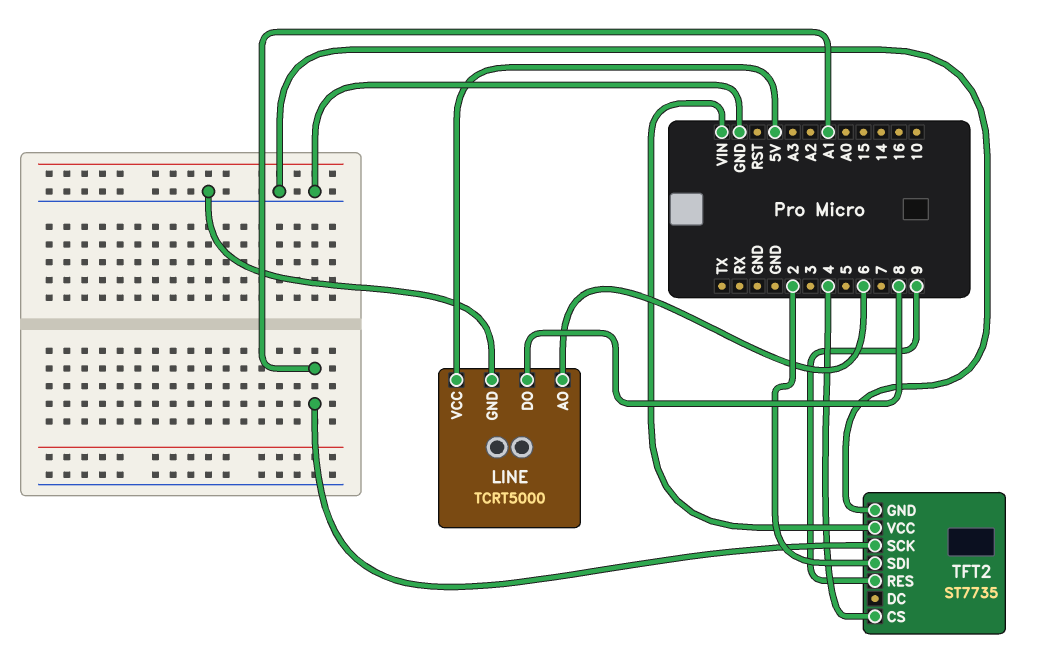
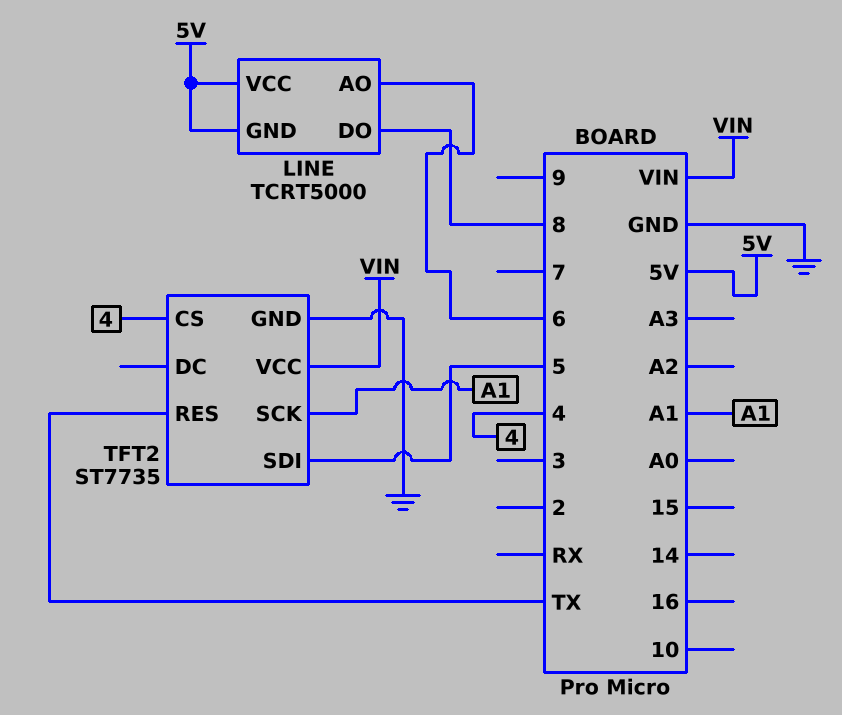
LINE pin GND: GND -> 5V
TFT2 pin RES: 9 -> TX
TFT2 pin SDI: 2 -> 5

